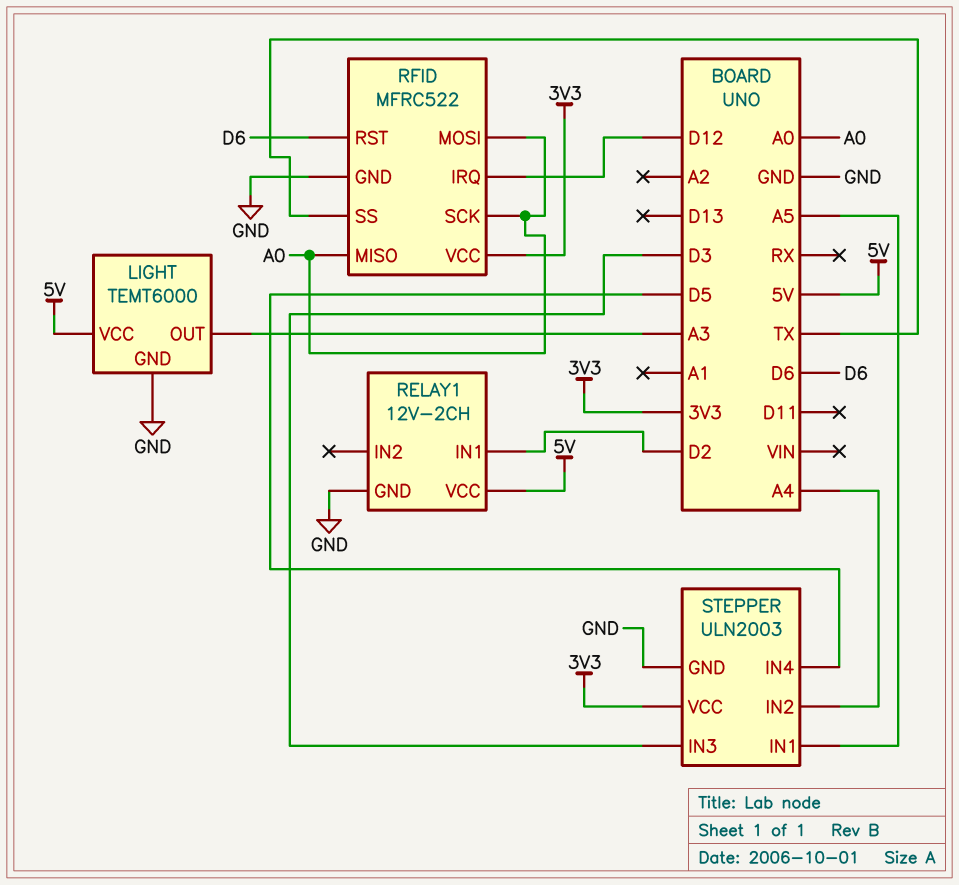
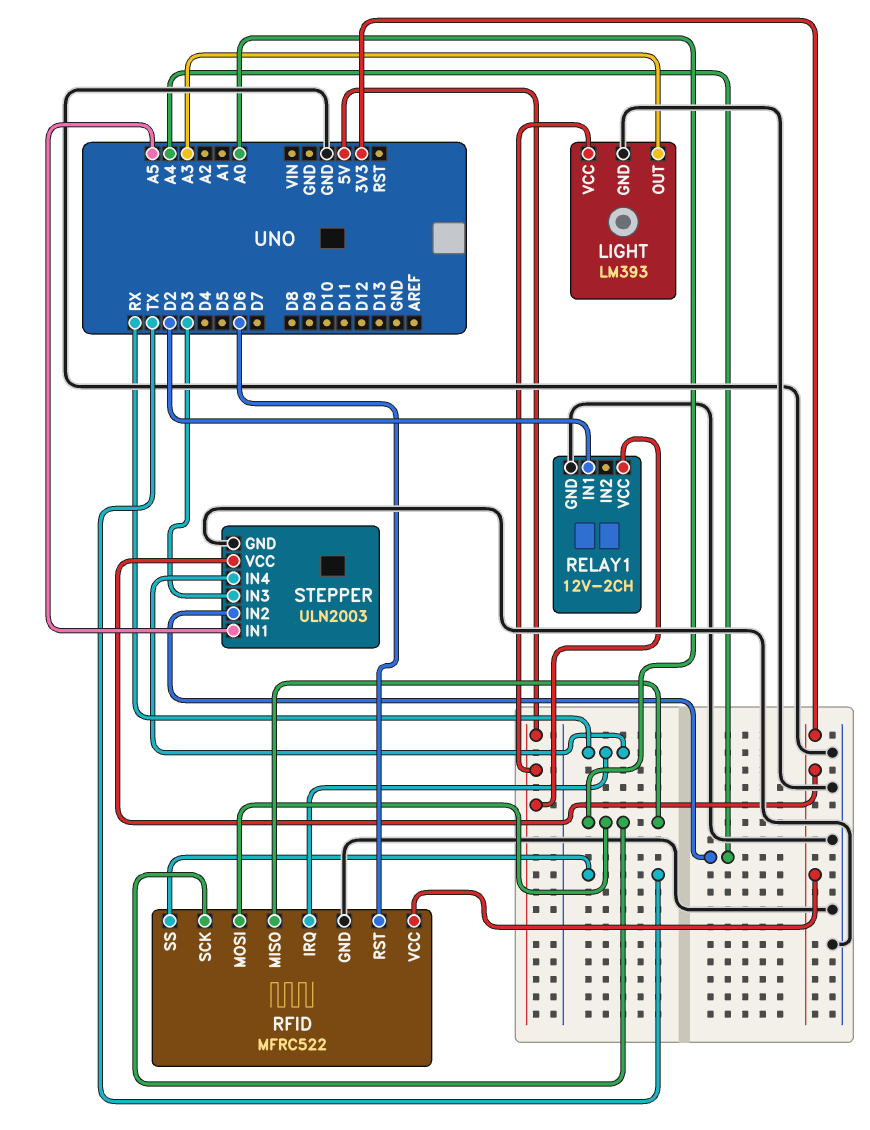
LIGHT: TEMT6000 -> LM393
RFID pin IRQ: D12 -> RX
STEPPER pin IN4: D5 -> RX

